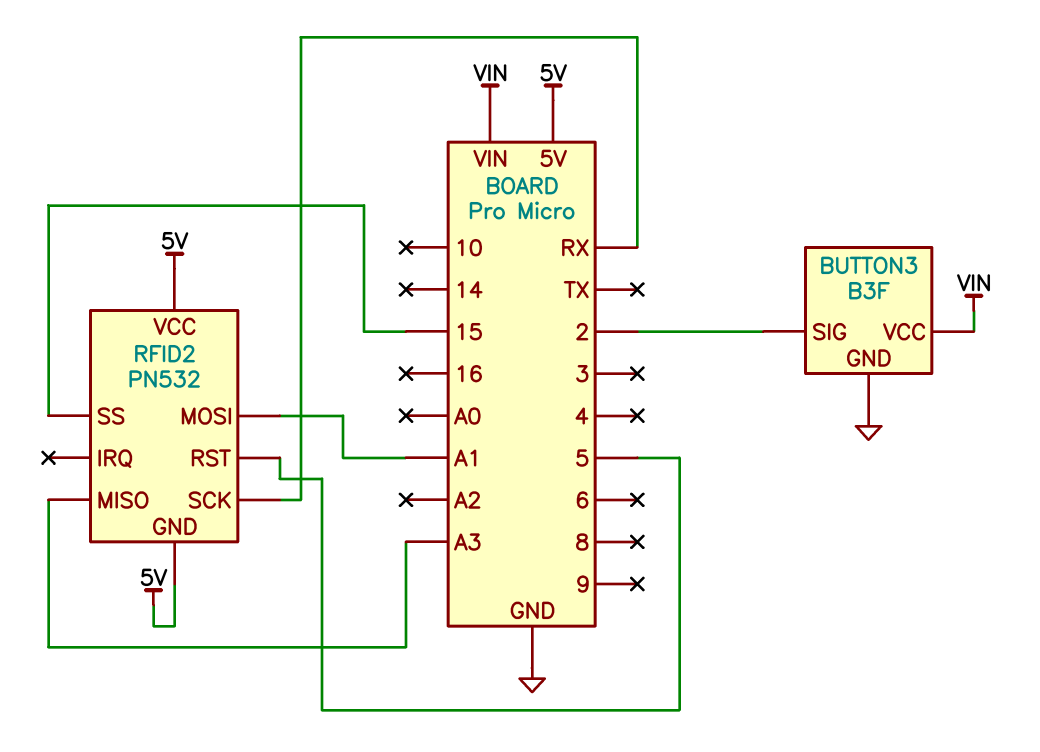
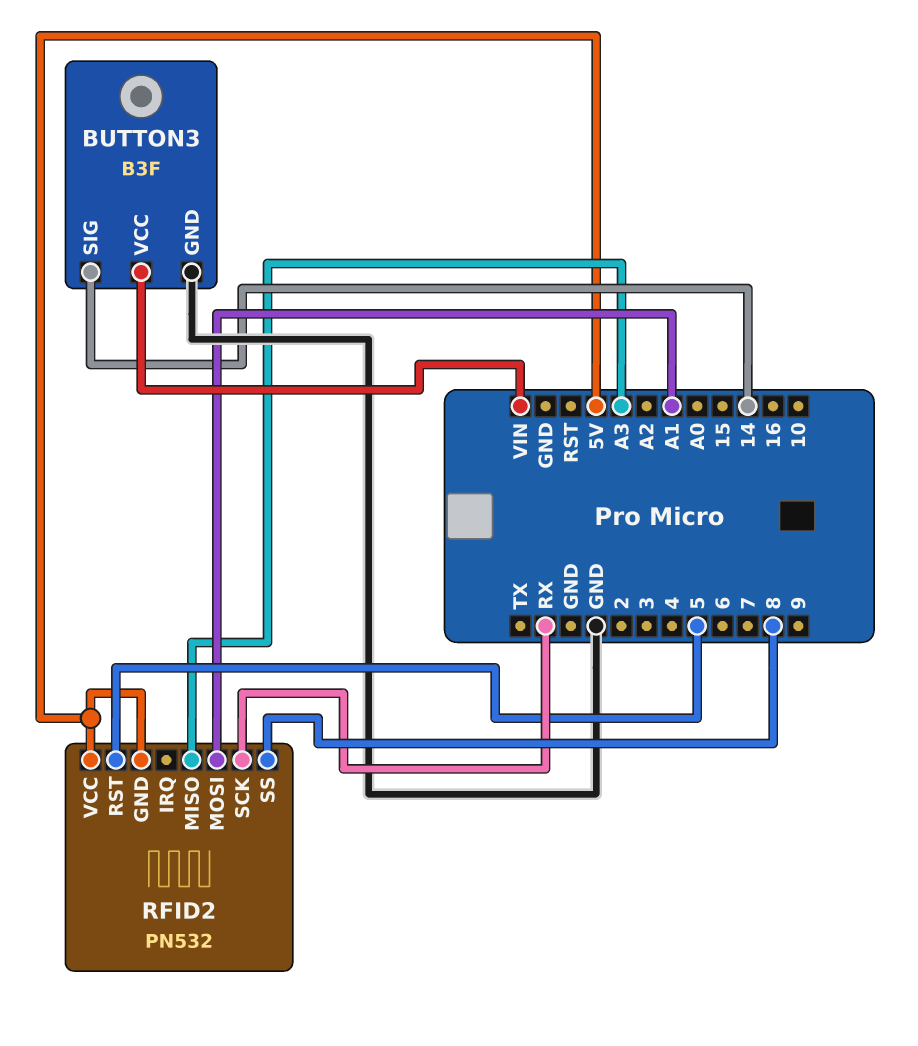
BUTTON3 pin SIG: 2 -> 14
RFID2 pin SS: 15 -> 8

